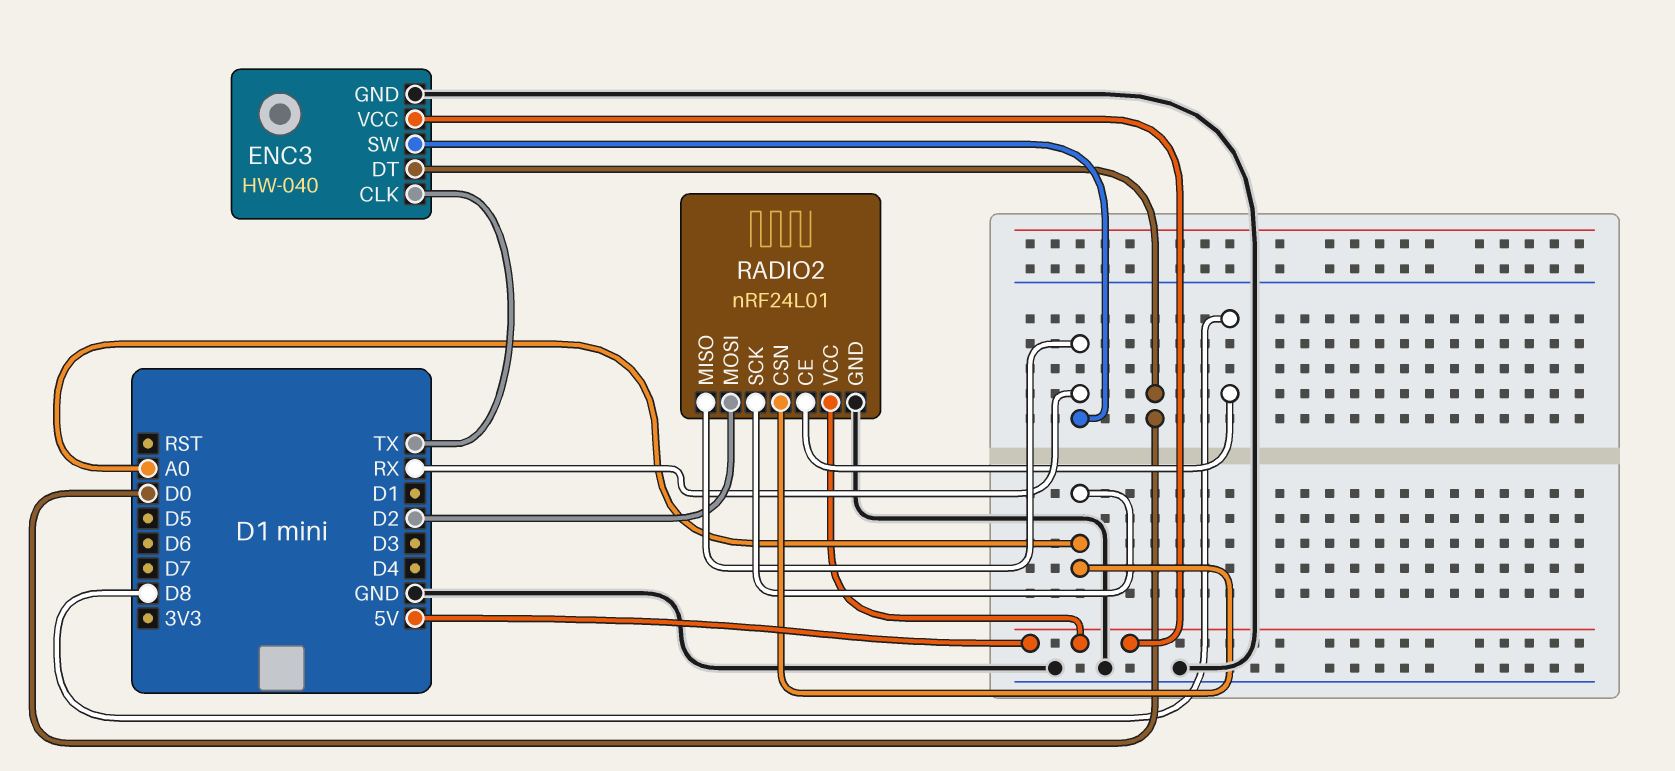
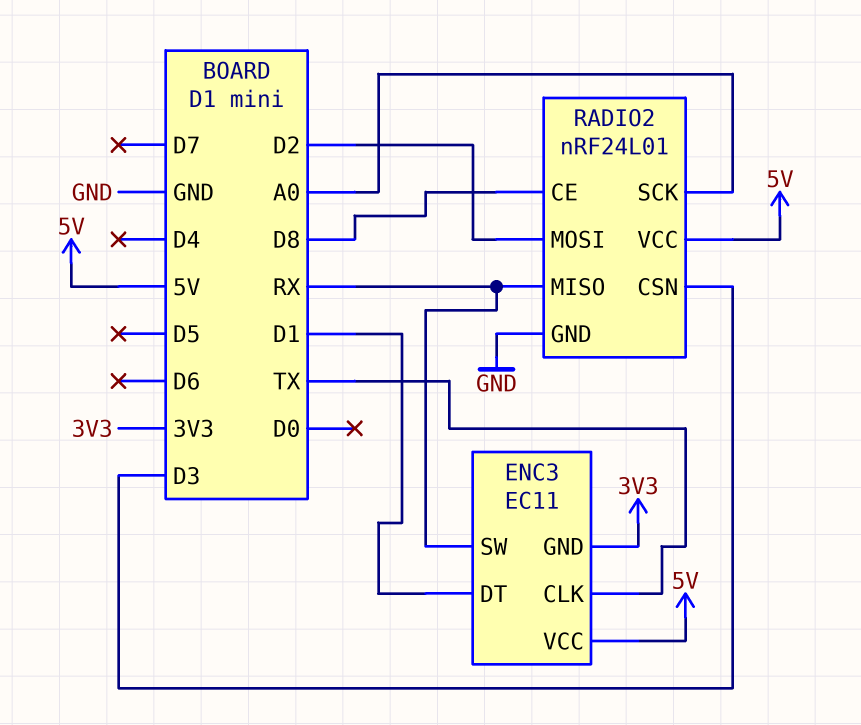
ENC3: HW-040 -> EC11
ENC3 pin DT: D0 -> D1
ENC3 pin GND: GND -> 3V3
RADIO2 pin CSN: A0 -> D3

